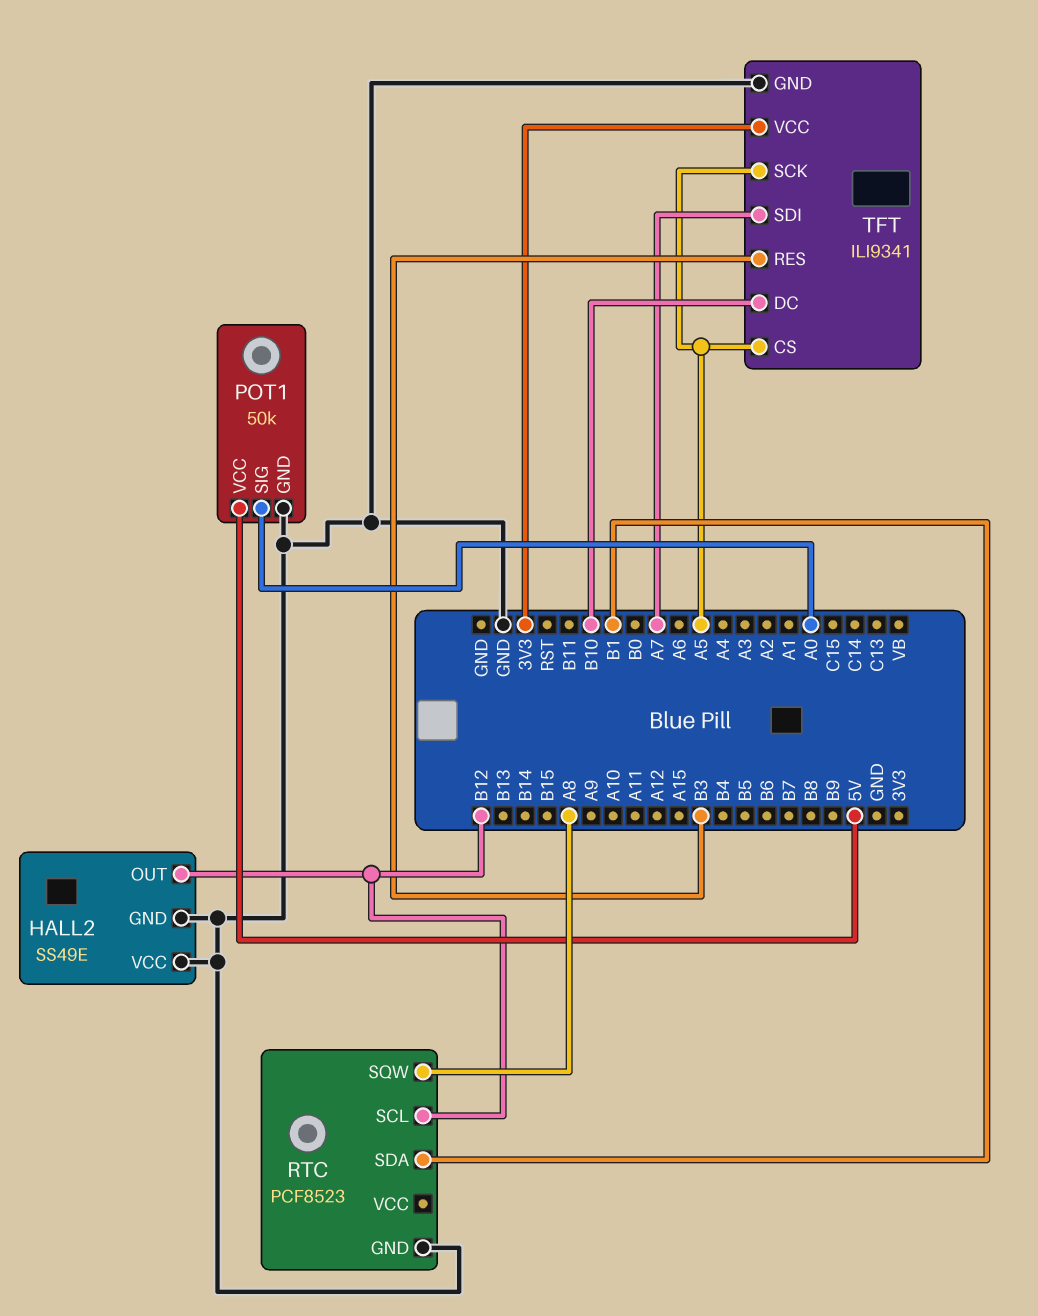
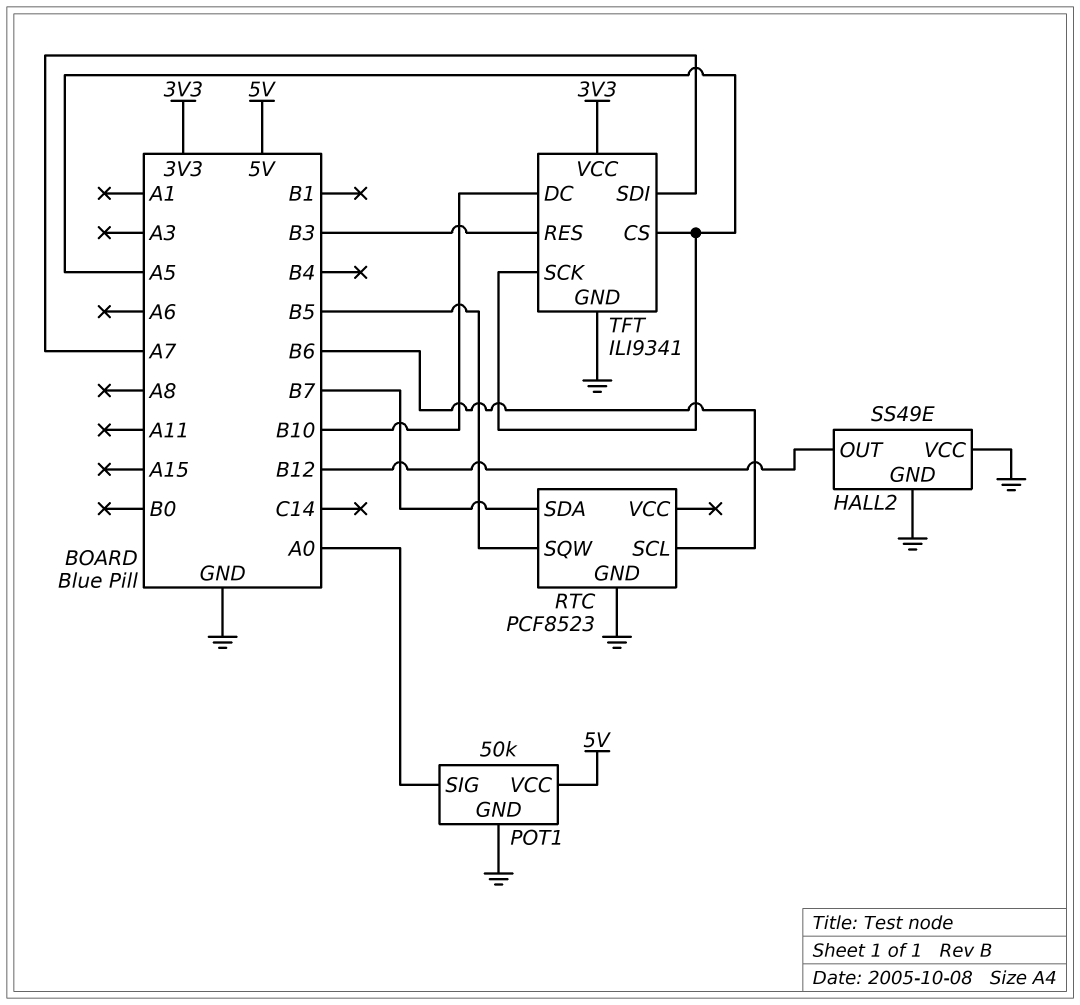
RTC pin SCL: B12 -> B6
RTC pin SDA: B1 -> B7
RTC pin SQW: A8 -> B5

